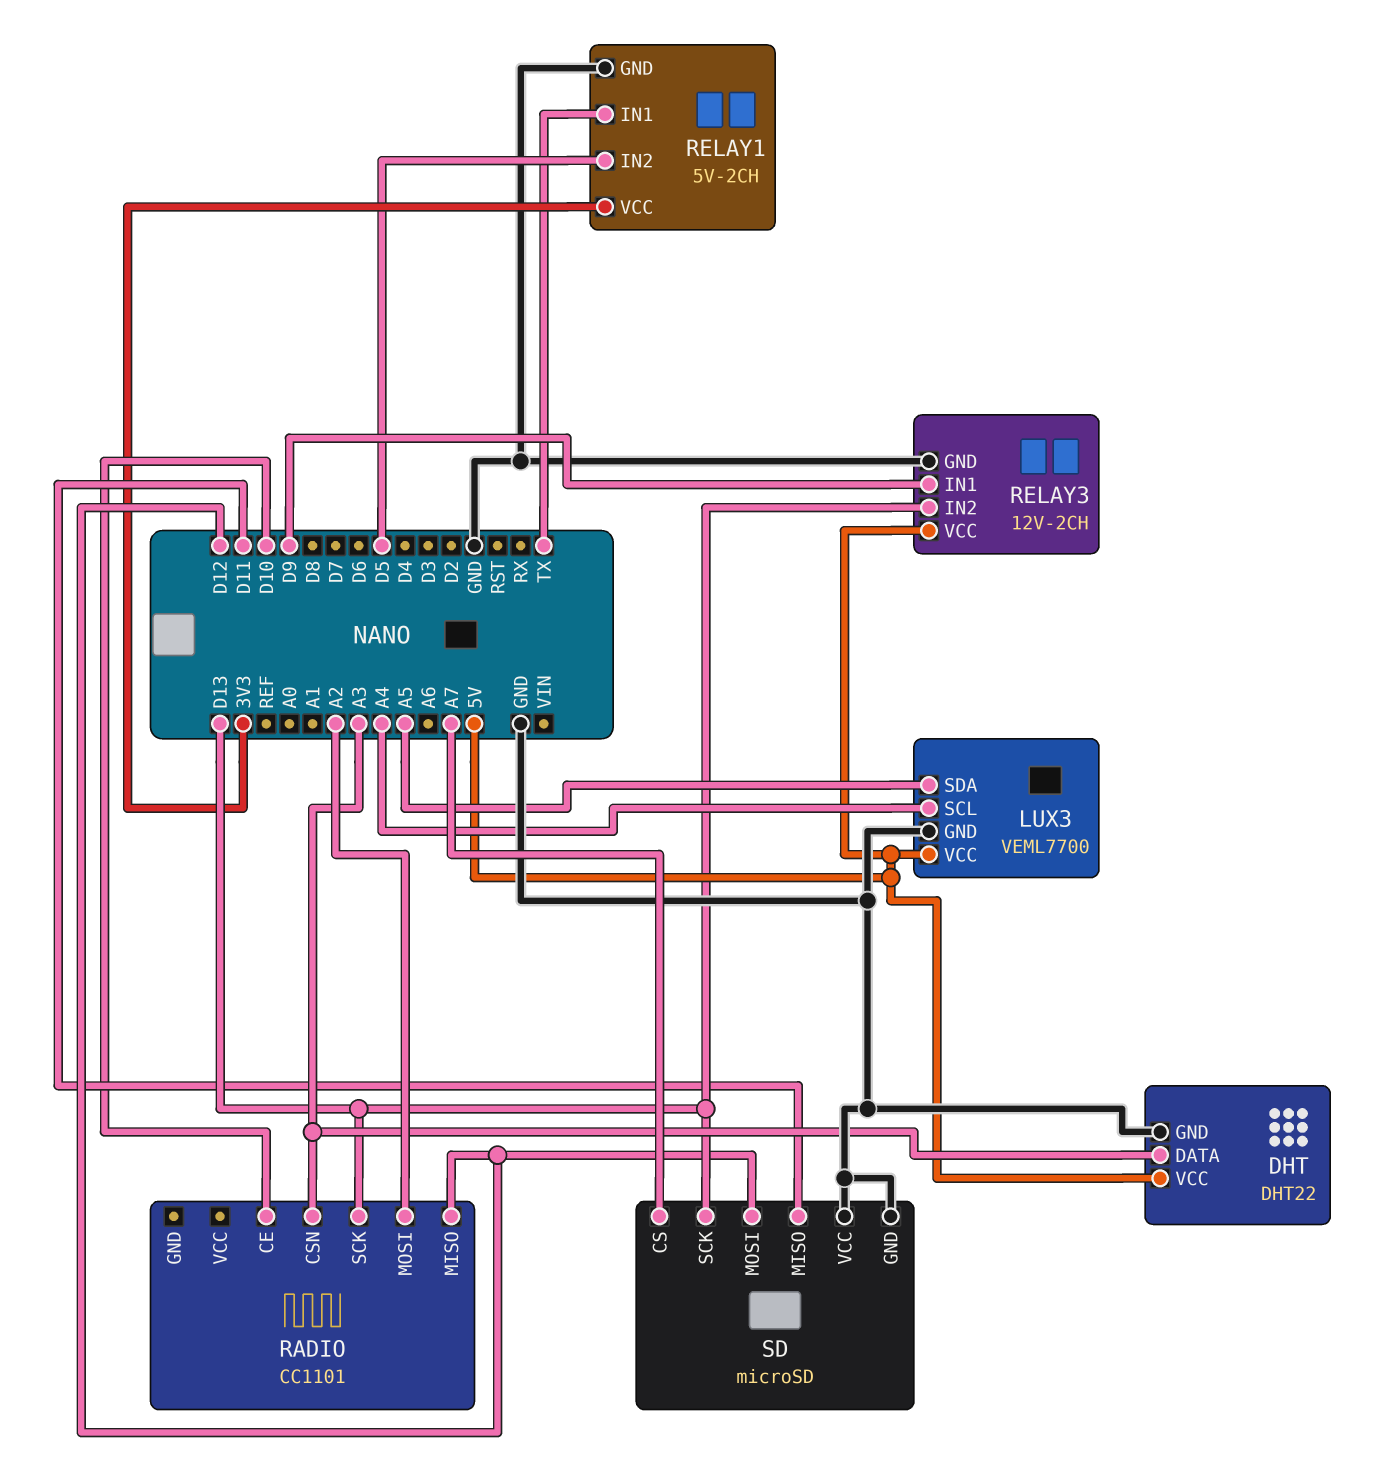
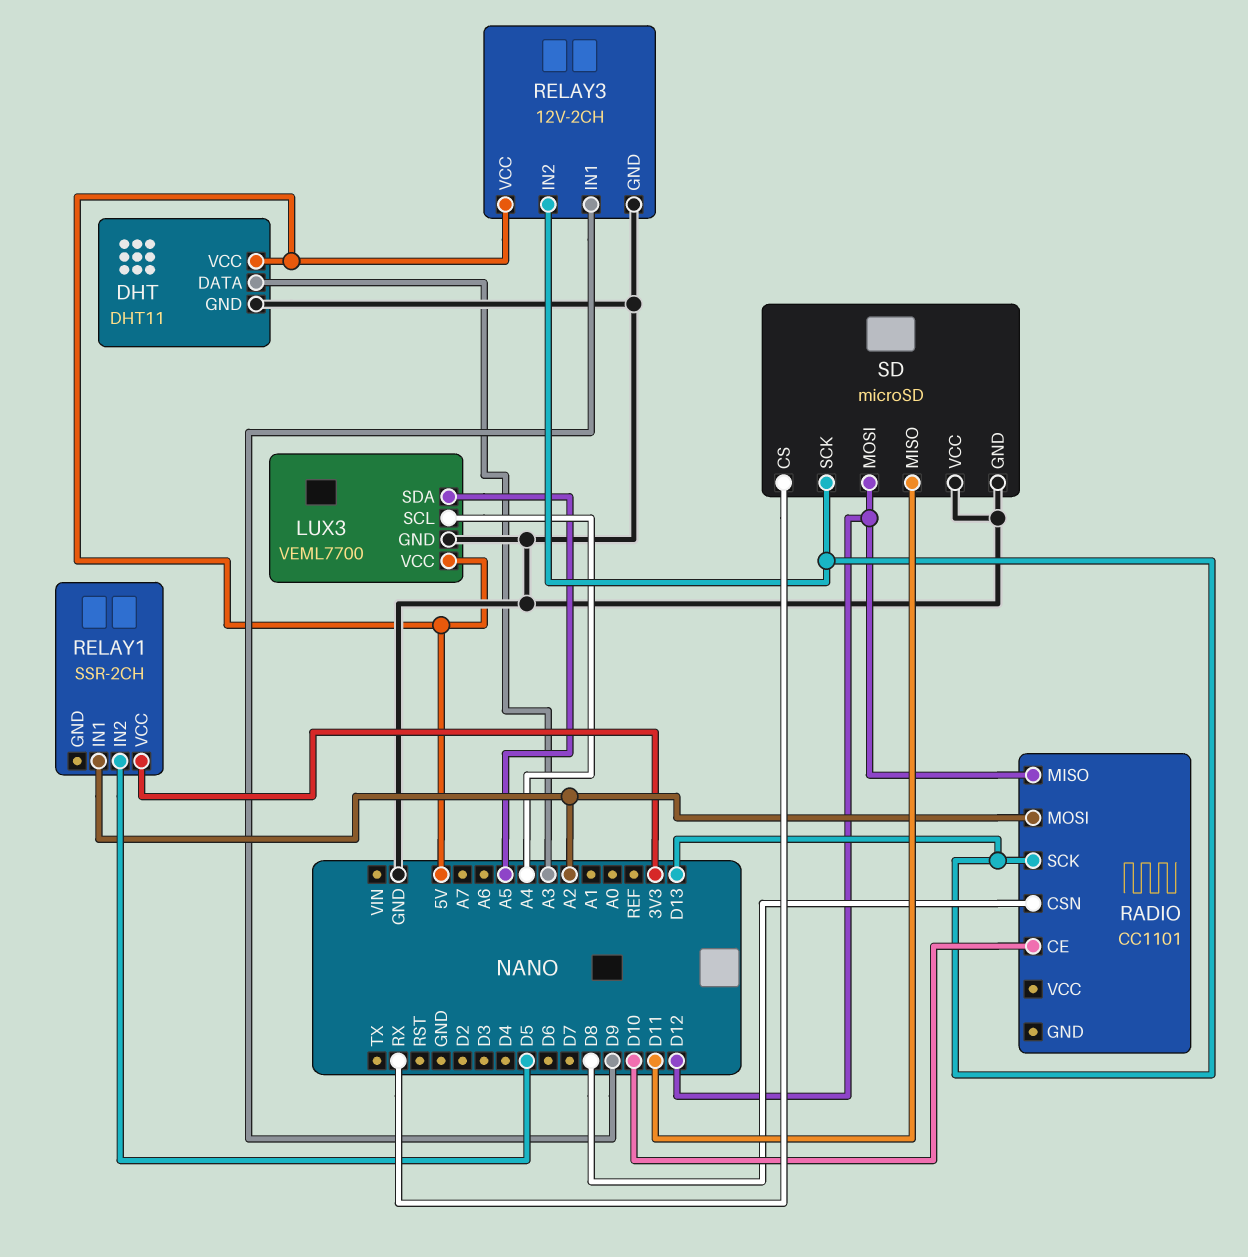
DHT: DHT22 -> DHT11
RADIO pin CSN: A3 -> D8
RELAY1: 5V-2CH -> SSR-2CH
RELAY1 pin GND: GND -> none
RELAY1 pin IN1: TX -> A2
SD pin CS: A7 -> RX

